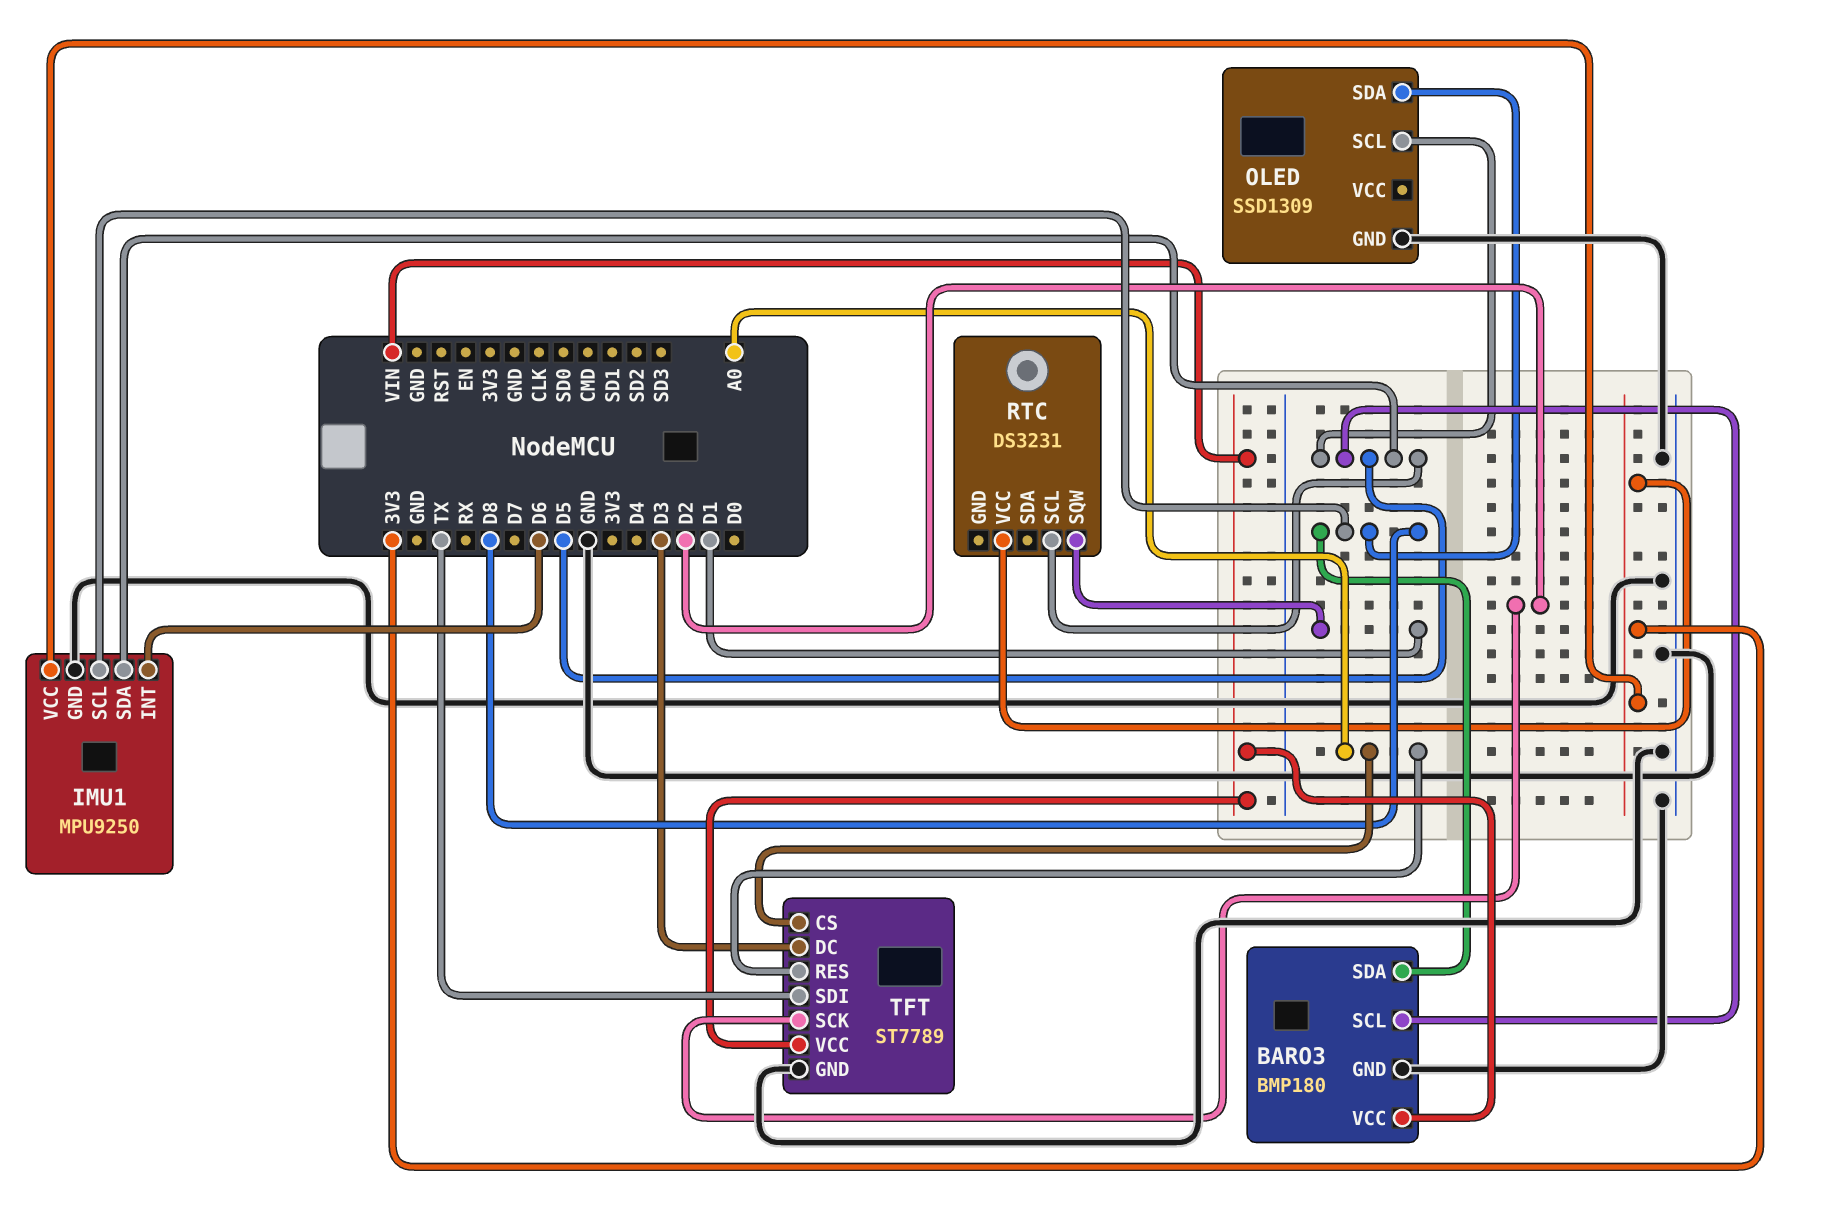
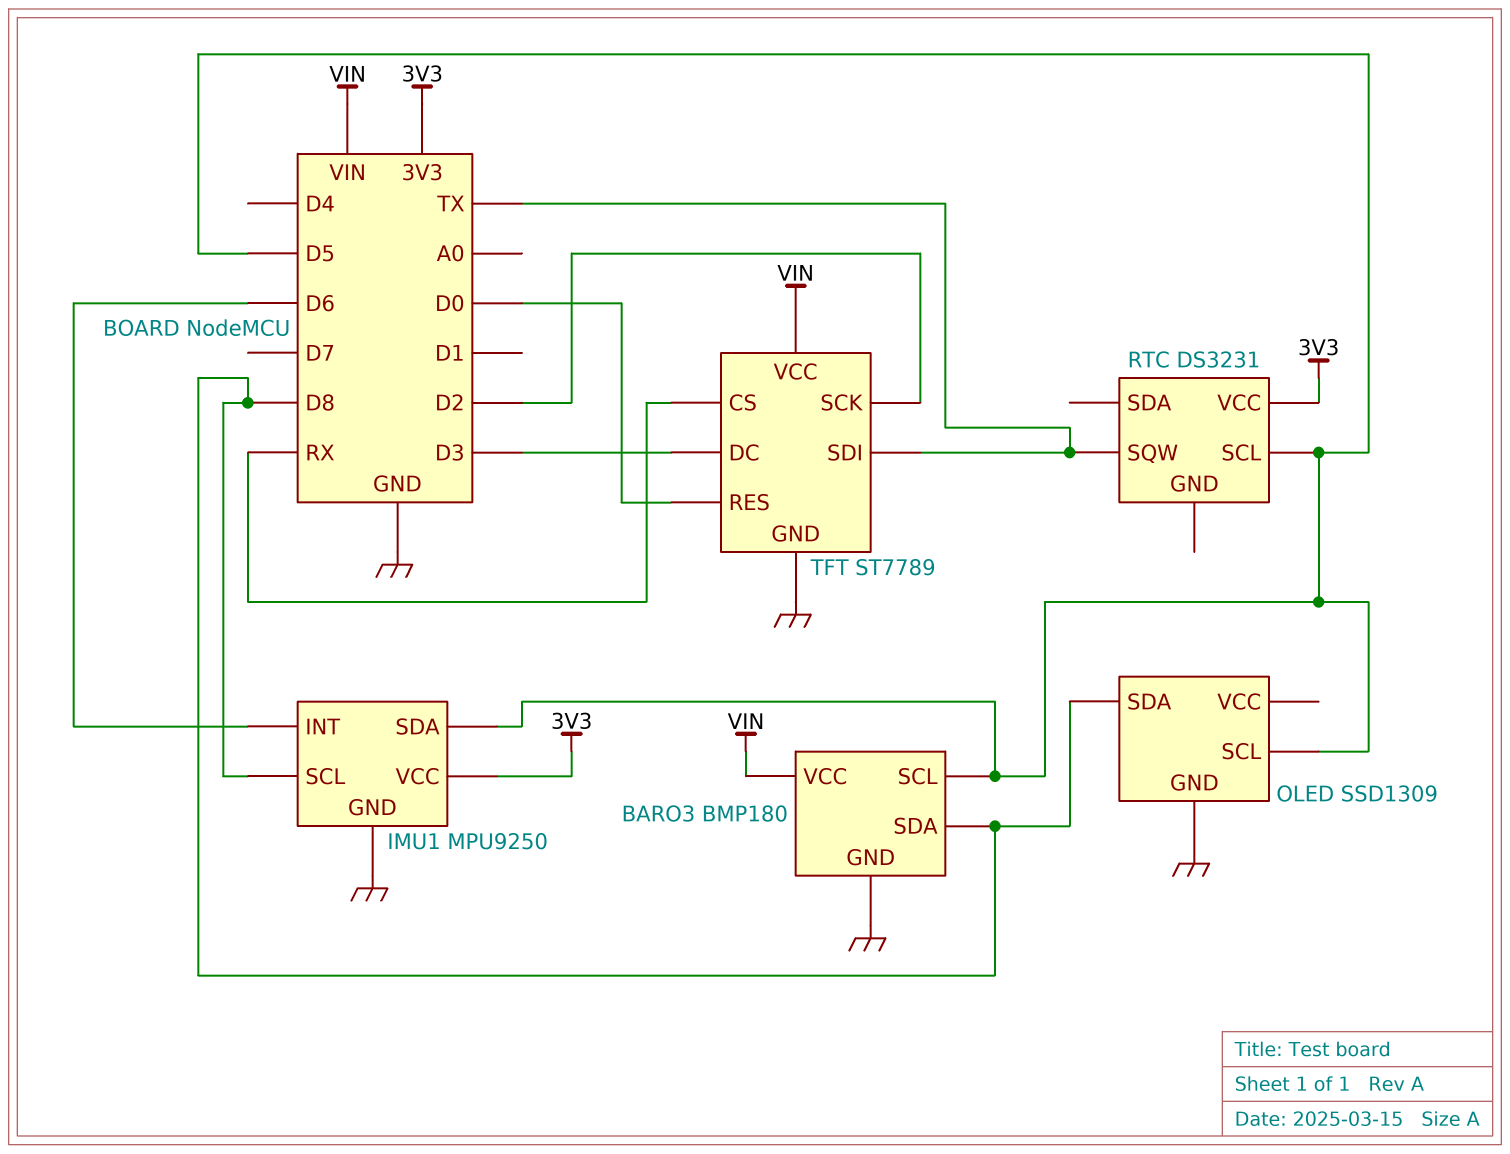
RTC pin SQW: D1 -> TX
TFT pin CS: A0 -> RX
TFT pin RES: A0 -> D0

